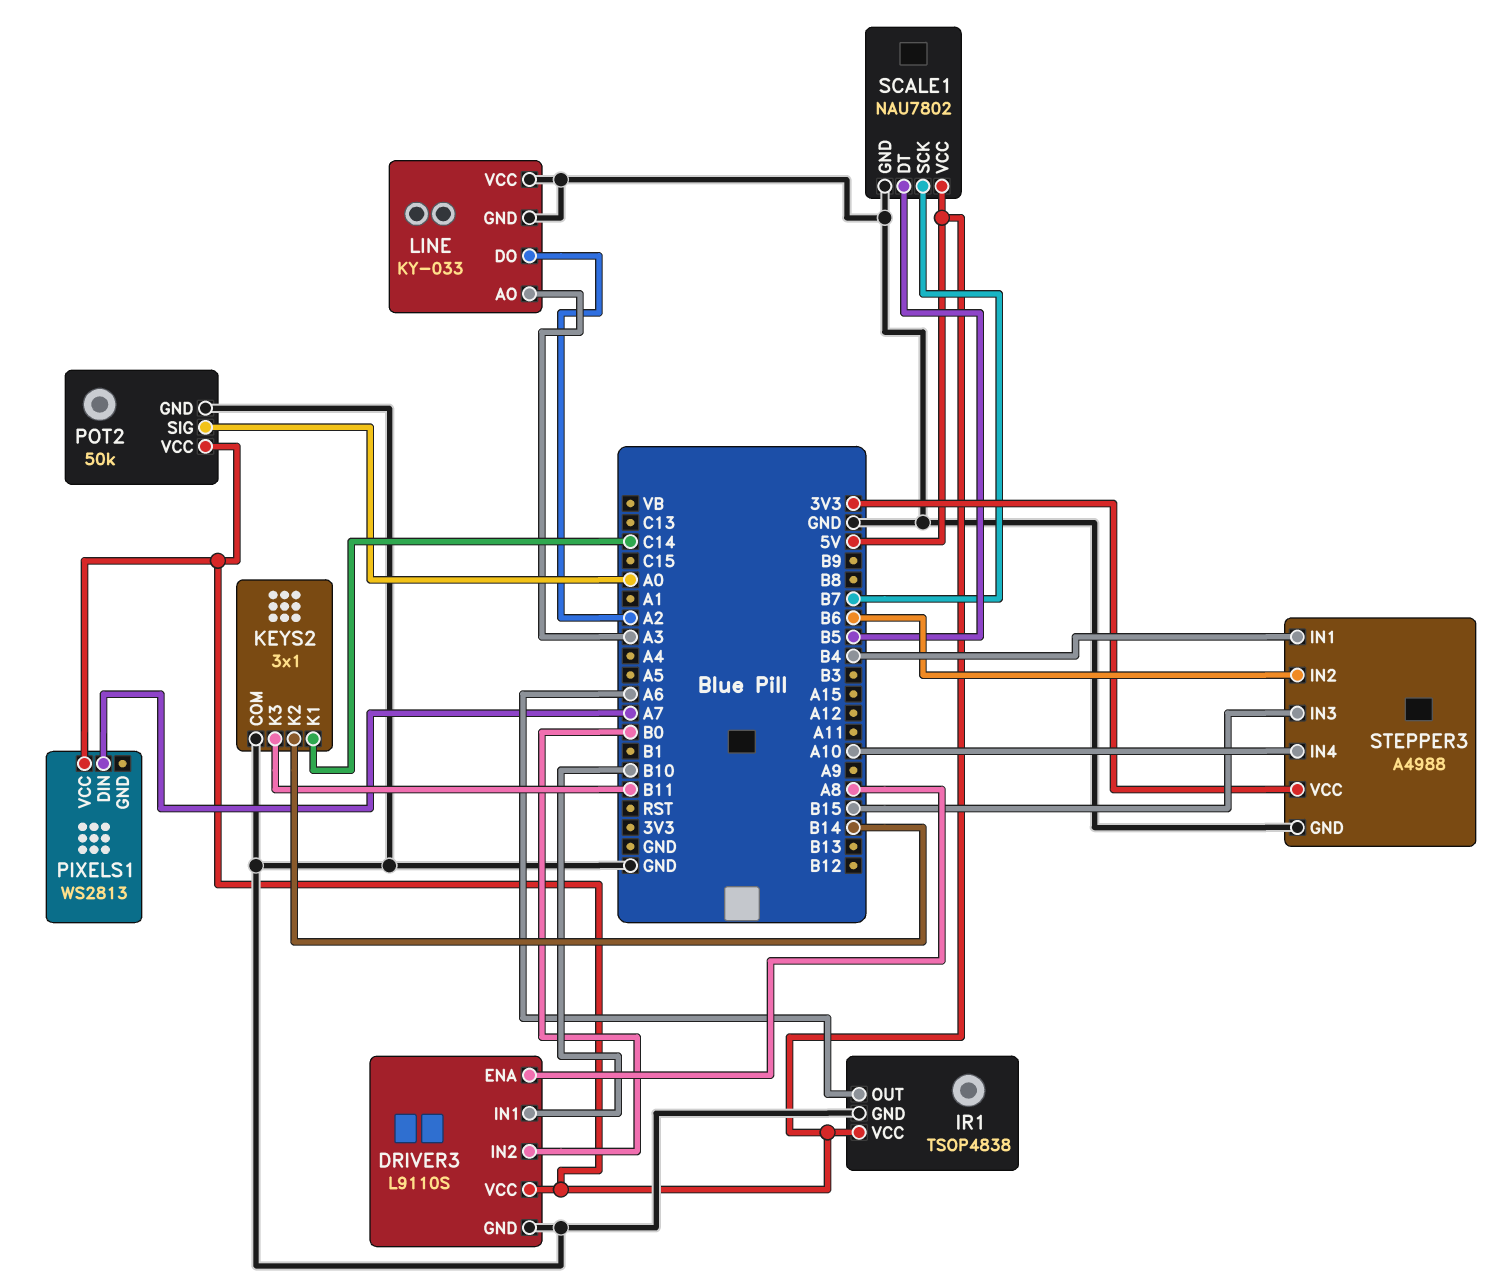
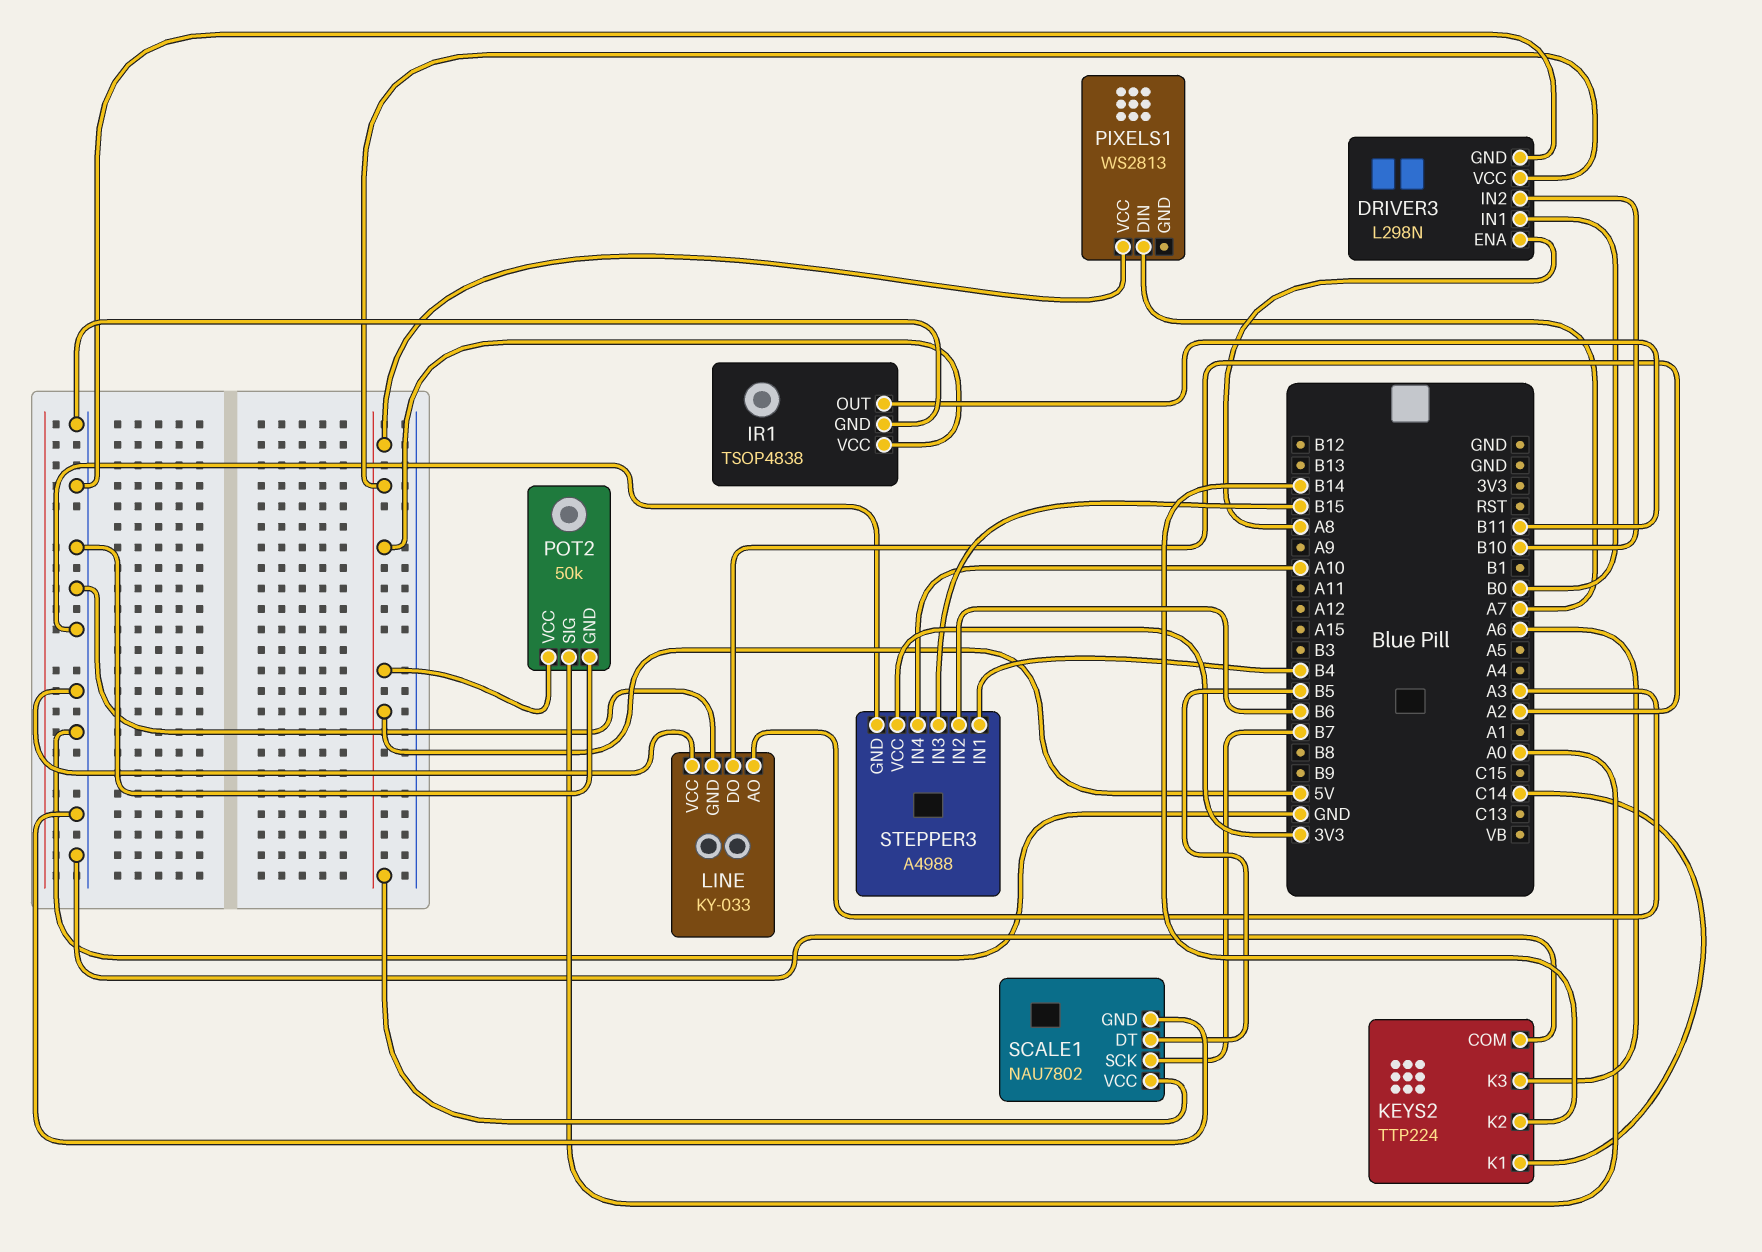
DRIVER3: L9110S -> L298N
DRIVER3 pin IN1: B10 -> B0
DRIVER3 pin IN2: B0 -> B10
IR1 pin OUT: A6 -> B11
KEYS2: 3x1 -> TTP224
KEYS2 pin K3: B11 -> A6

